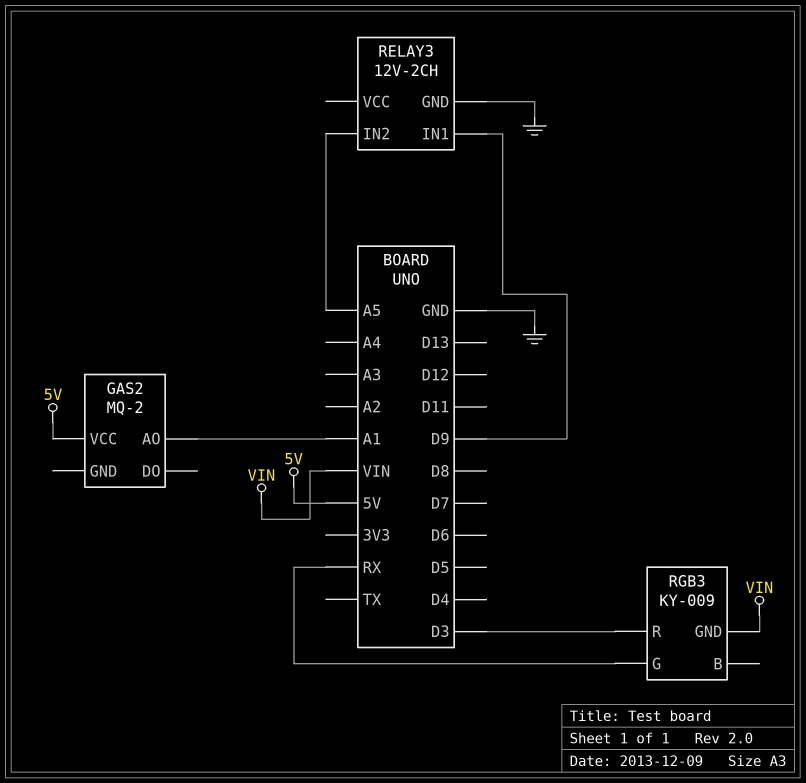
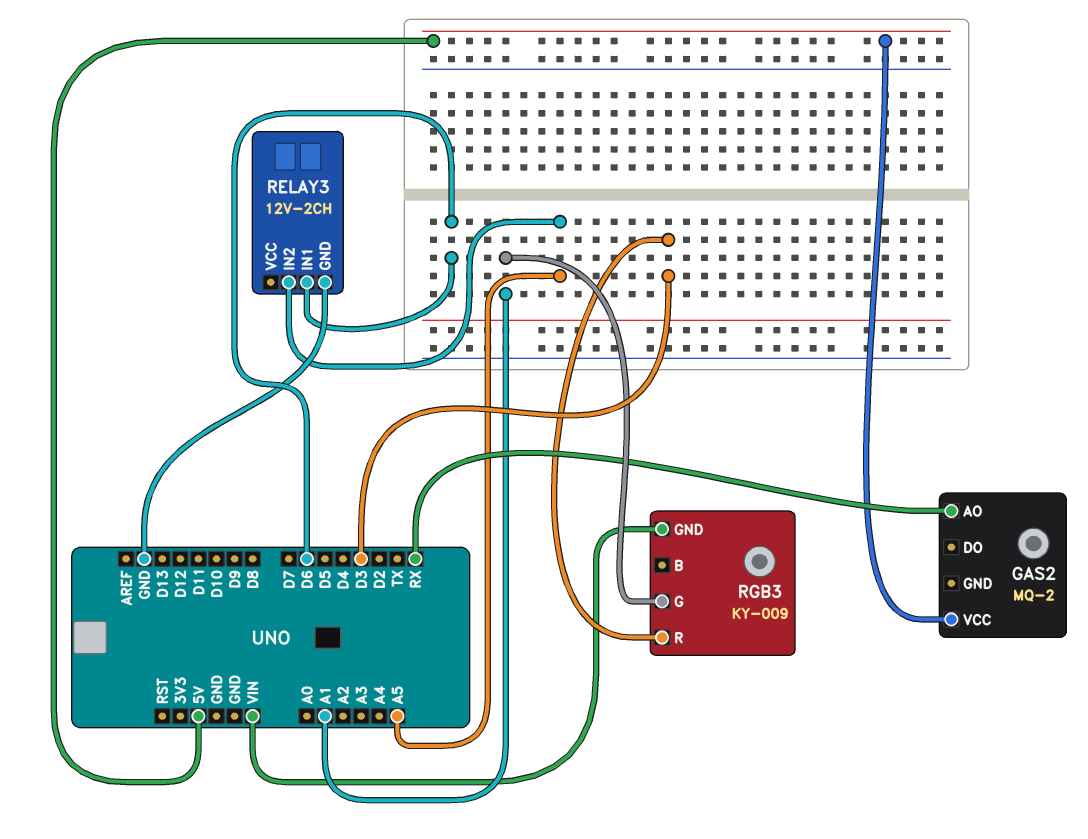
GAS2 pin AO: A1 -> RX
RELAY3 pin IN1: D9 -> D6
RGB3 pin G: RX -> A1

